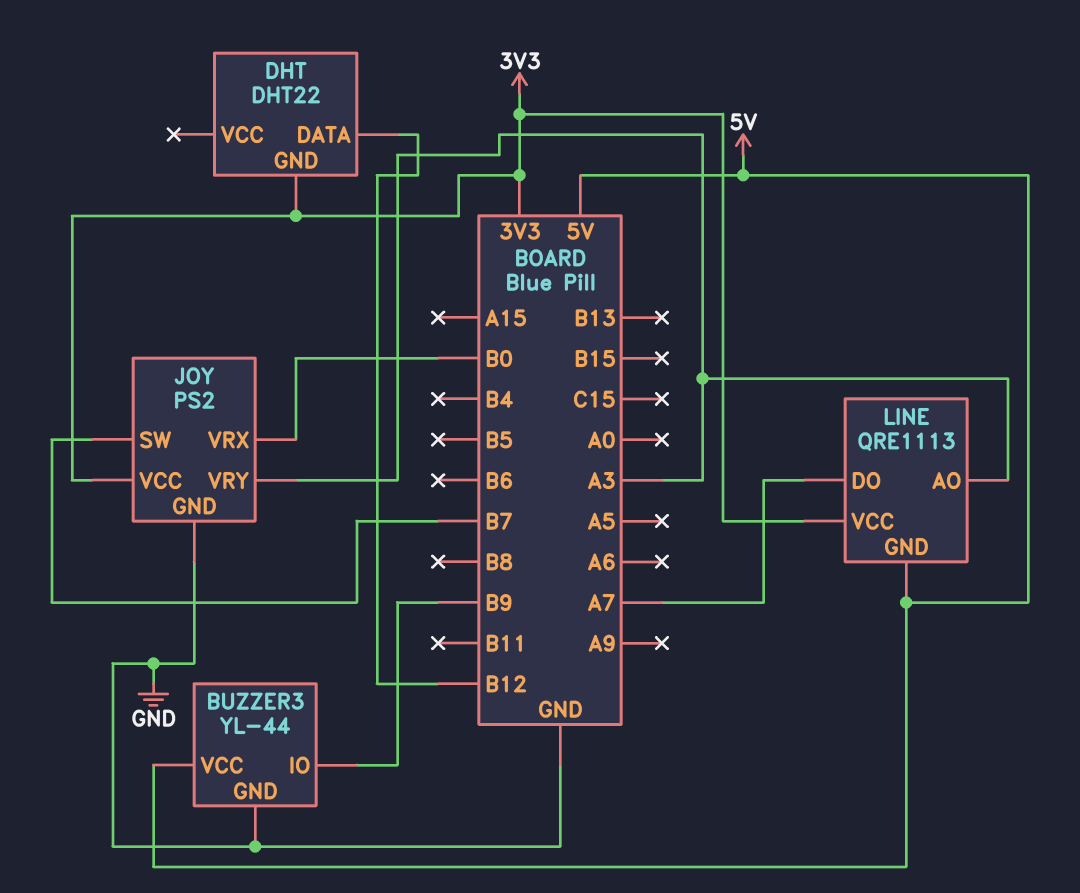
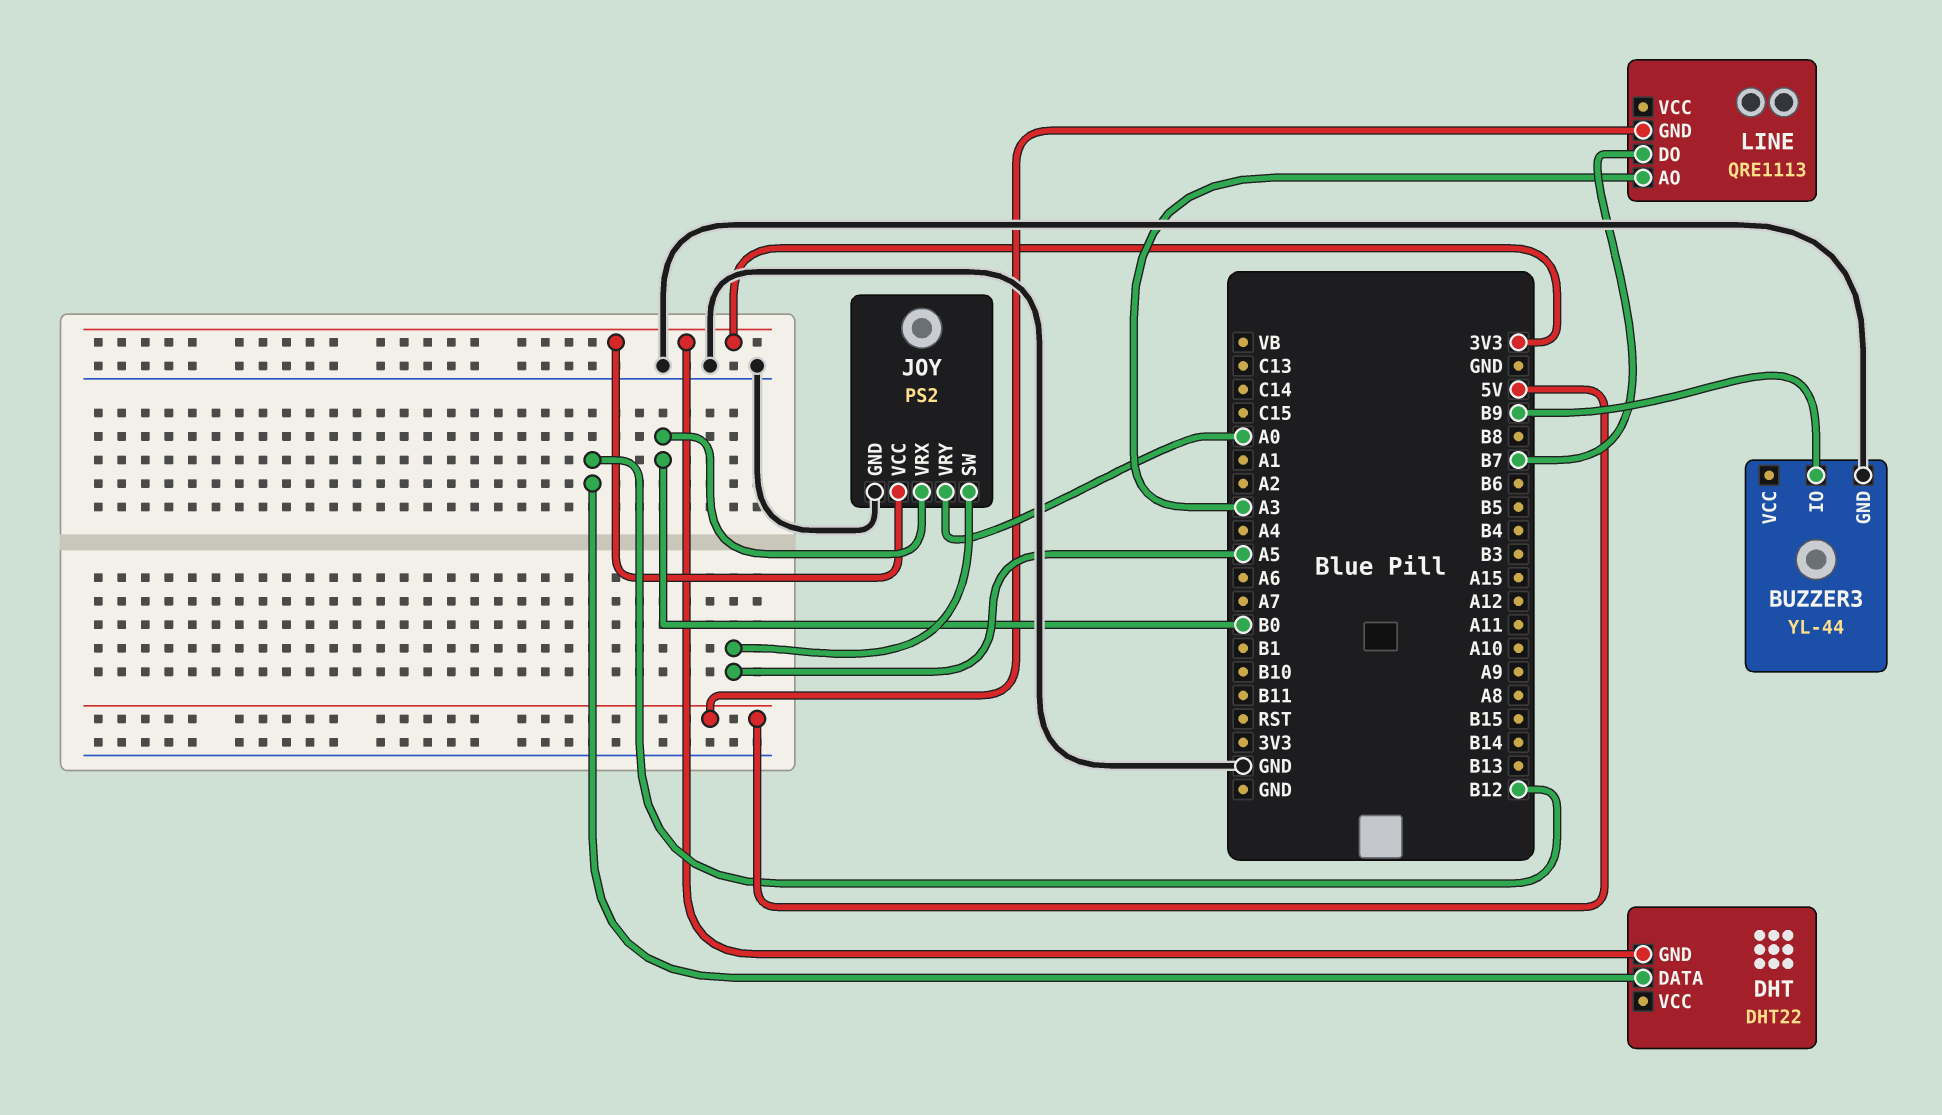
BUZZER3 pin VCC: 5V -> none
JOY pin SW: B7 -> A5
JOY pin VRY: A3 -> A0
LINE pin DO: A7 -> B7
LINE pin VCC: 3V3 -> none

